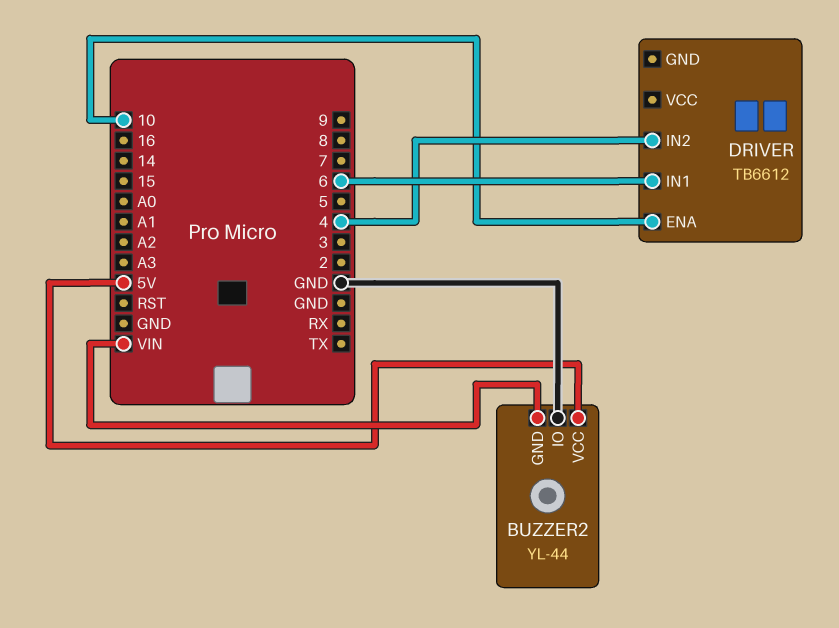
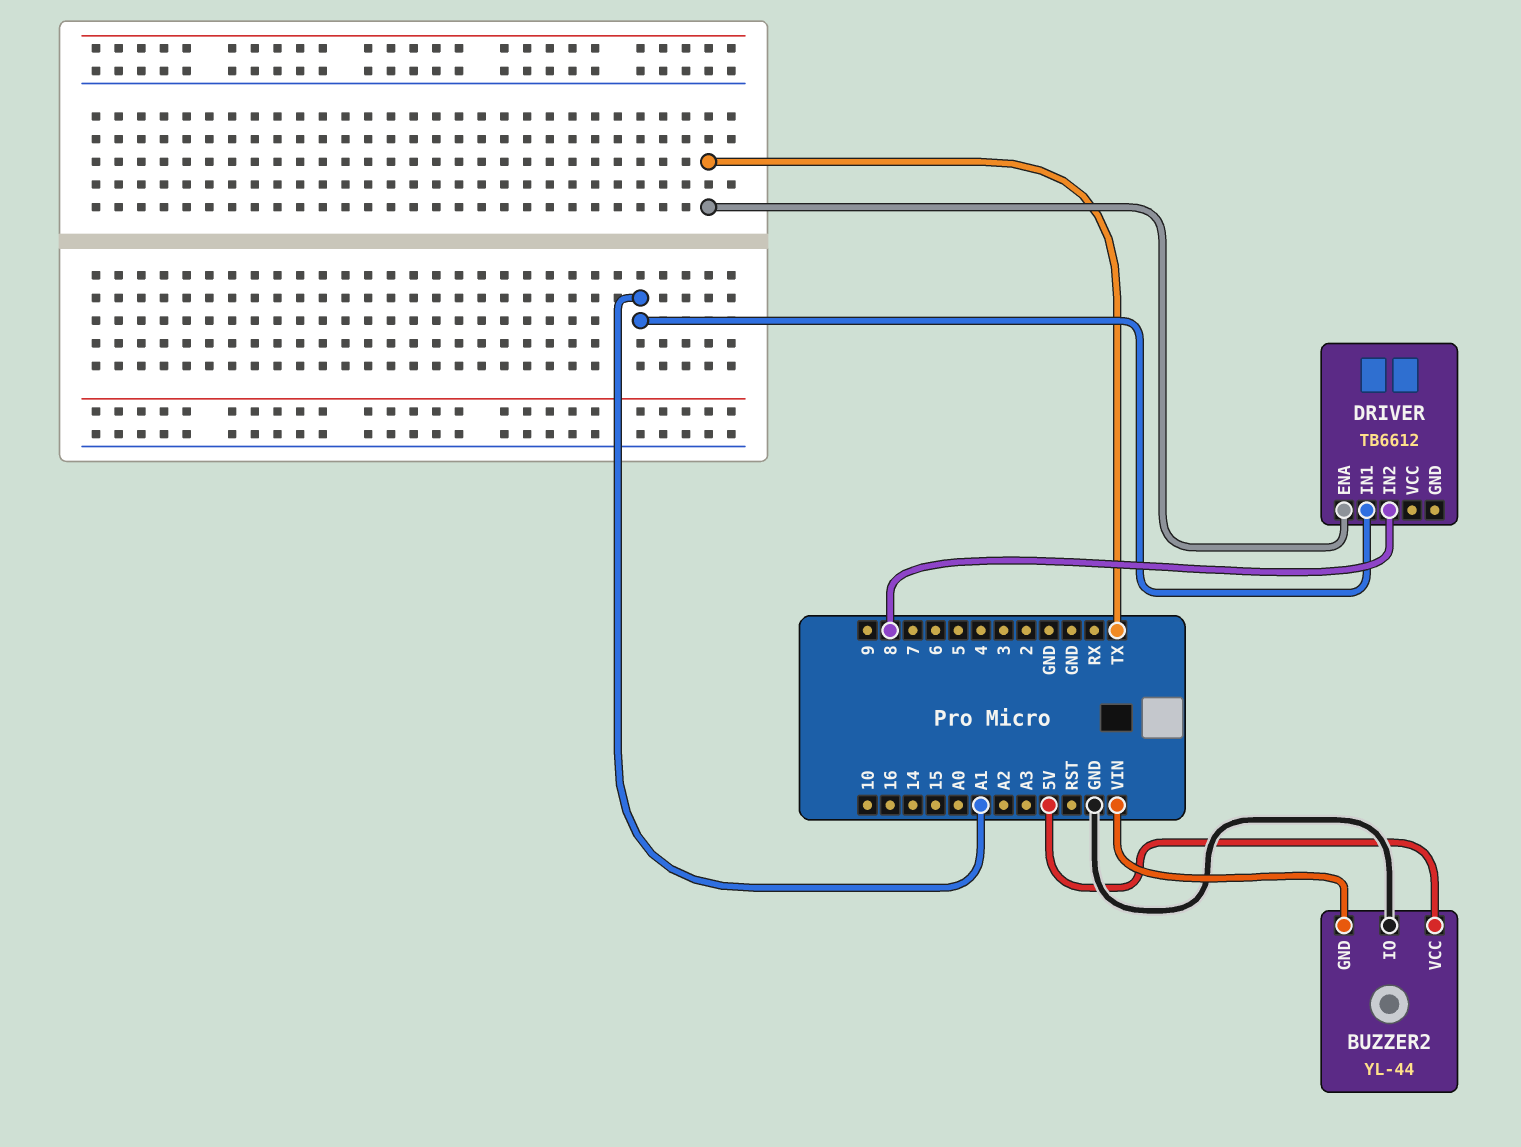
DRIVER pin ENA: 10 -> TX
DRIVER pin IN1: 6 -> A1
DRIVER pin IN2: 4 -> 8

